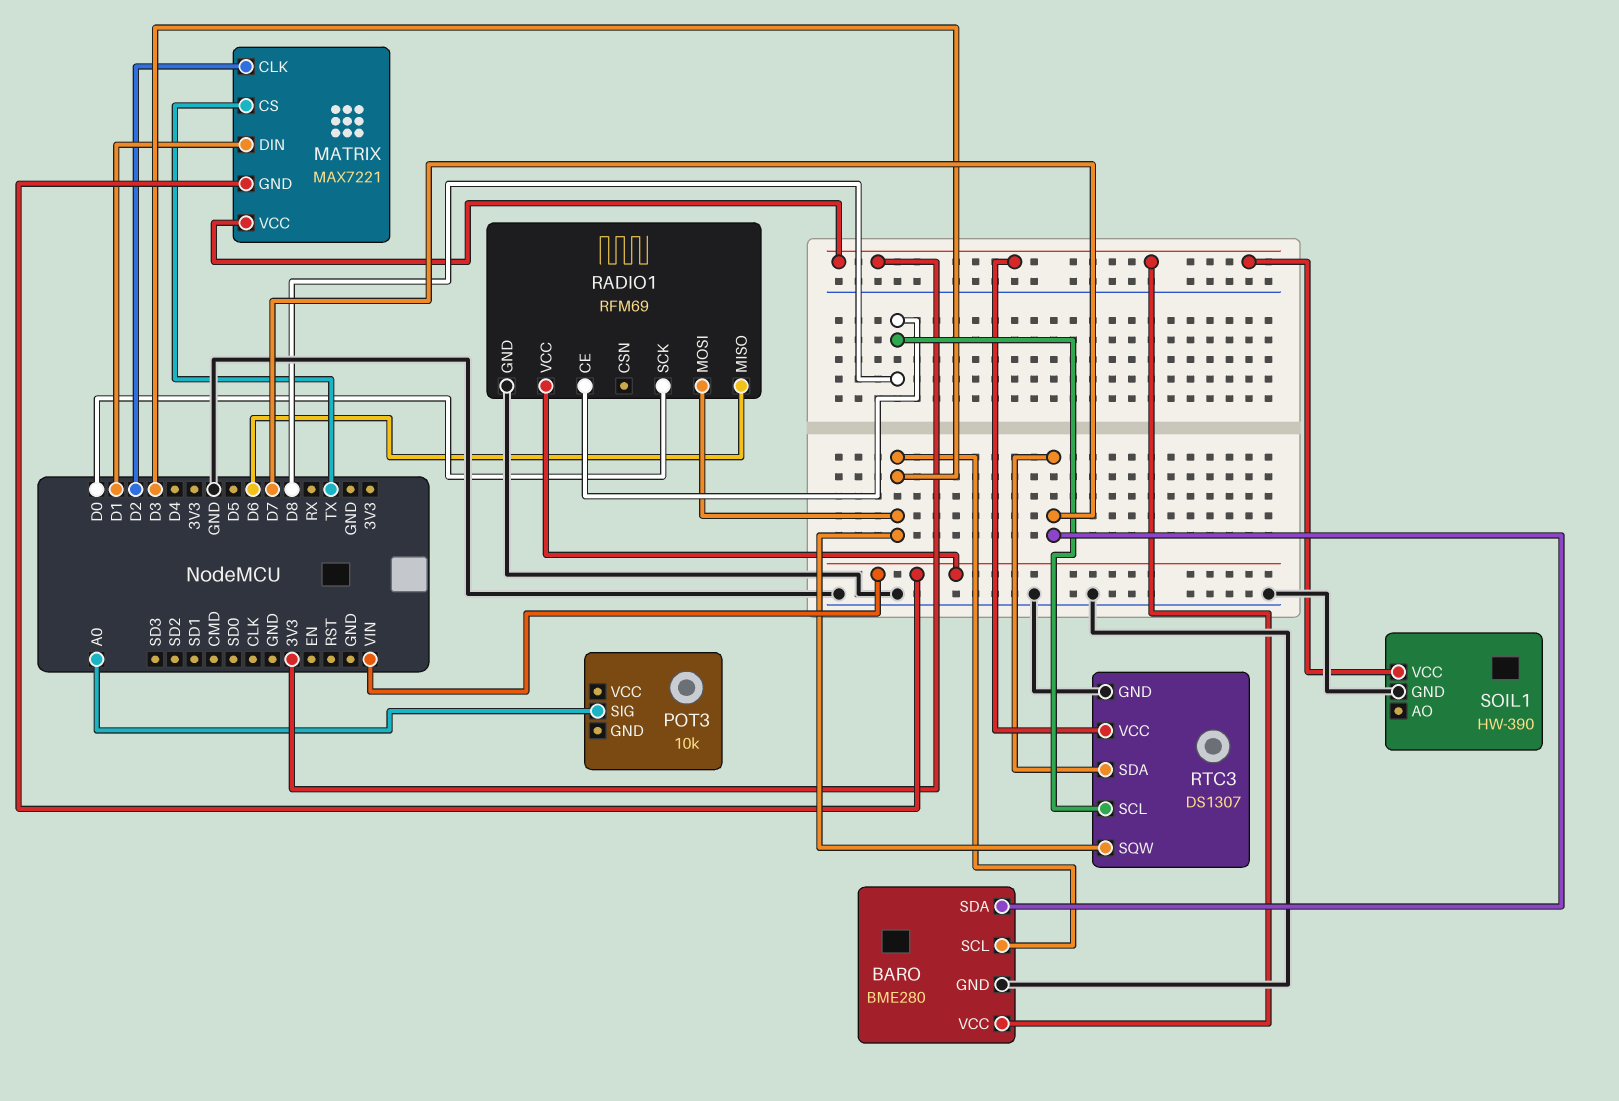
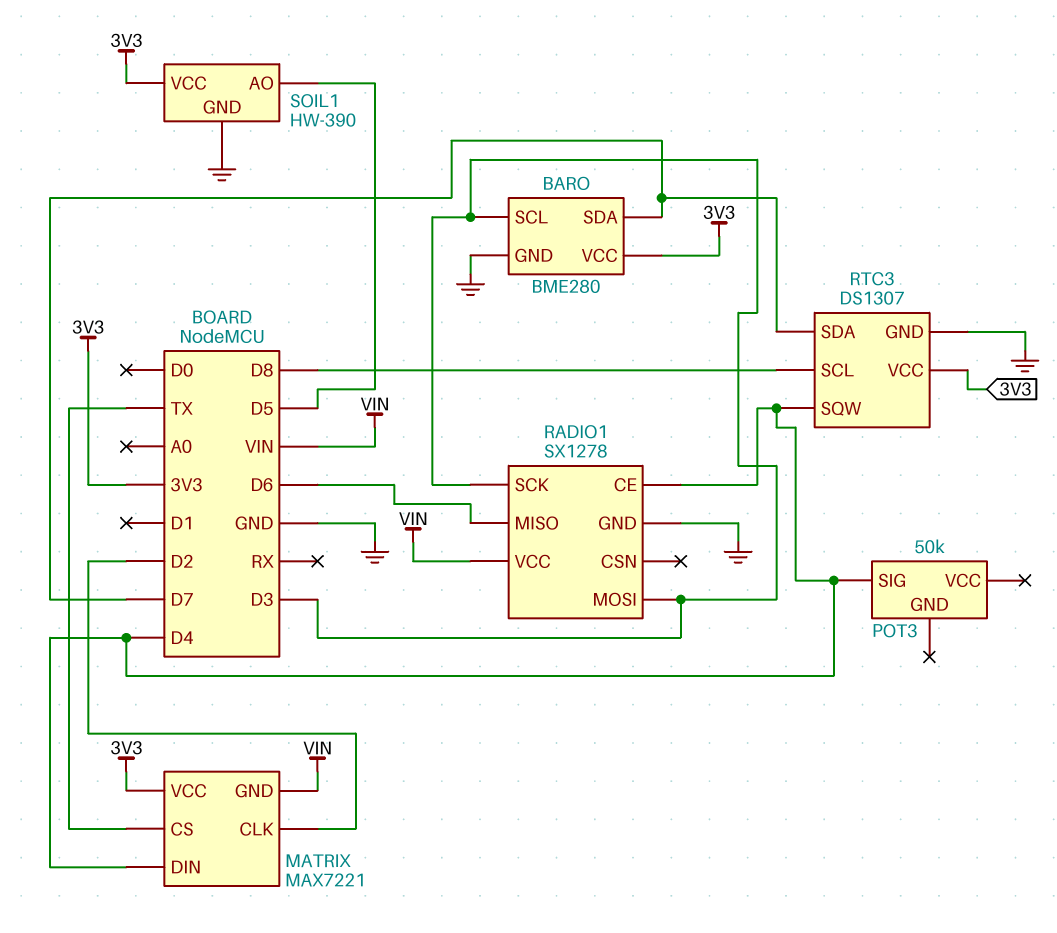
MATRIX pin DIN: D1 -> D4
POT3: 10k -> 50k
POT3 pin SIG: A0 -> D4
RADIO1: RFM69 -> SX1278
RADIO1 pin CE: D8 -> D4
RADIO1 pin SCK: D0 -> D3
RTC3 pin SQW: D3 -> D4
SOIL1 pin AO: none -> D5

